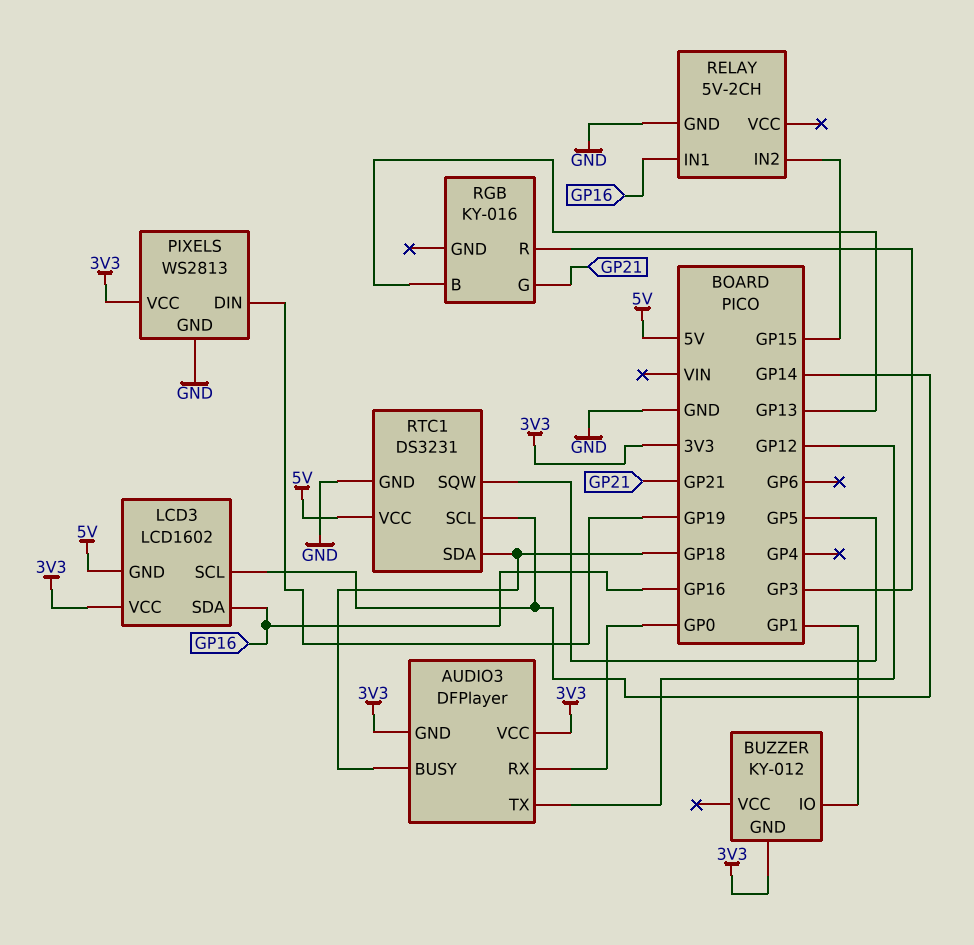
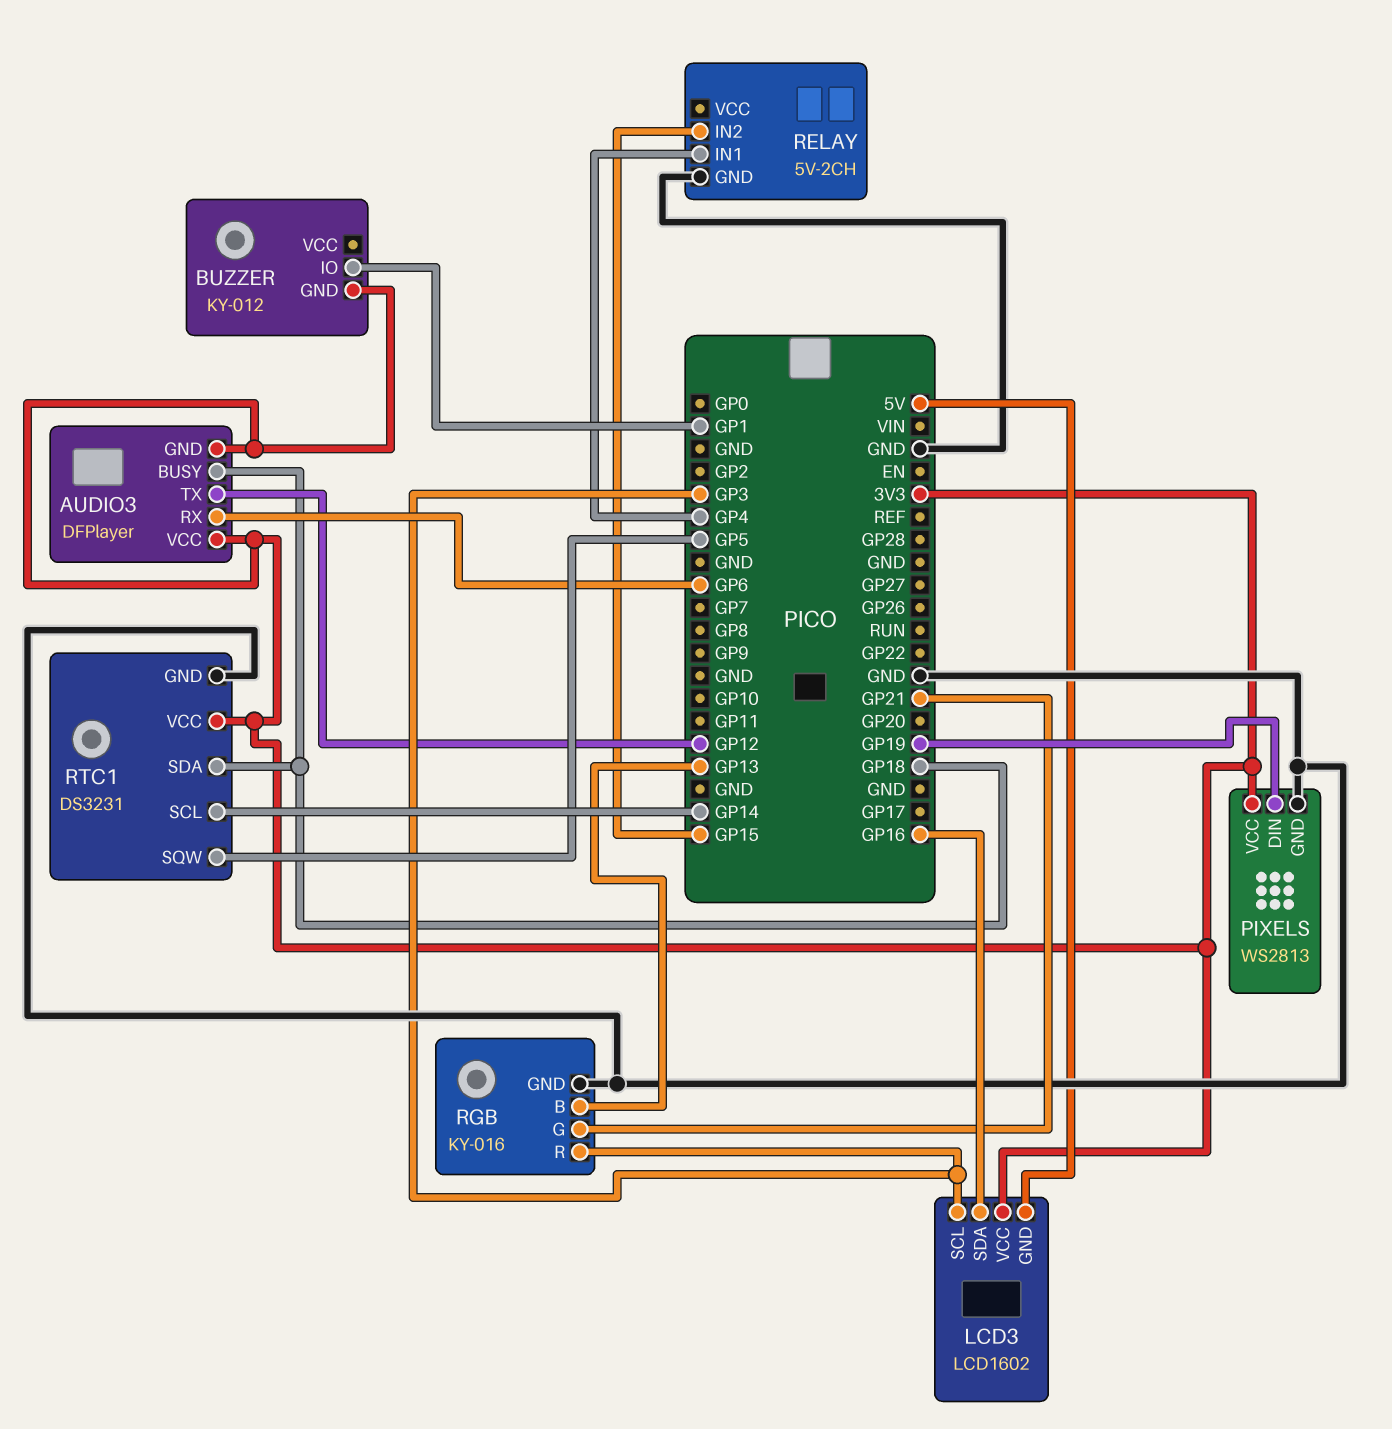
AUDIO3 pin RX: GP0 -> GP6
LCD3 pin SCL: GP14 -> GP3
RELAY pin IN1: GP16 -> GP4
RGB pin GND: none -> GND
RTC1 pin VCC: 5V -> 3V3

